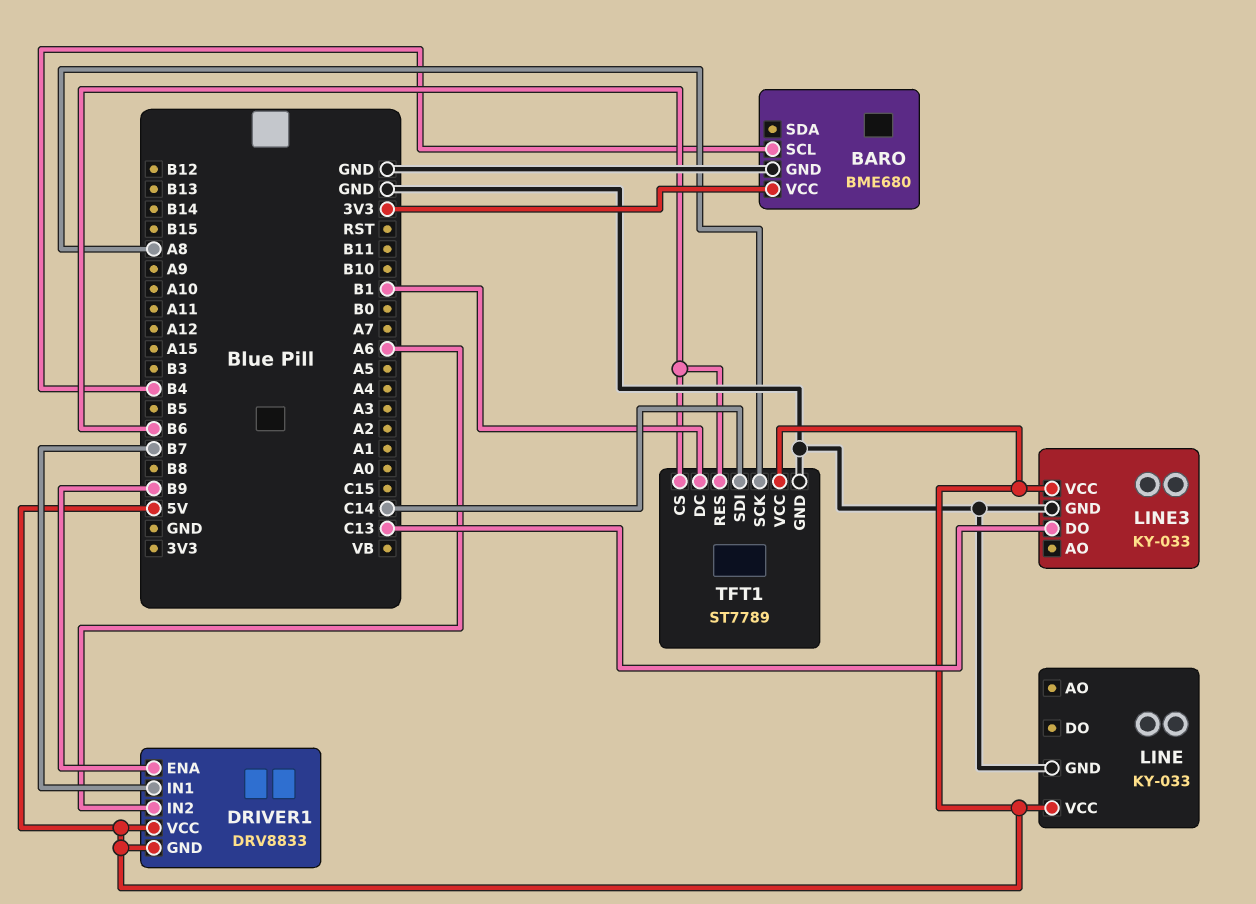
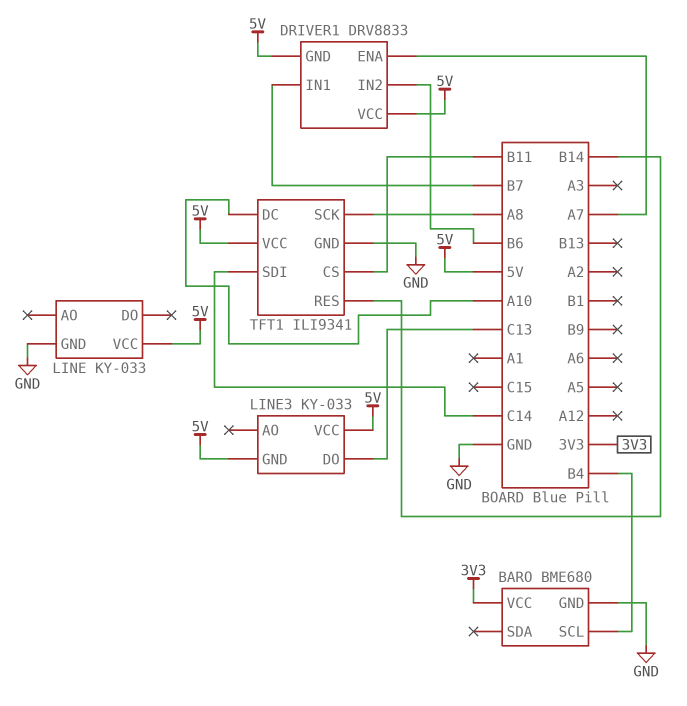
DRIVER1 pin ENA: B9 -> A7
DRIVER1 pin IN2: A6 -> B6
LINE3 pin GND: GND -> 5V
TFT1: ST7789 -> ILI9341
TFT1 pin CS: B6 -> B11
TFT1 pin DC: B1 -> A10
TFT1 pin RES: B6 -> B14

